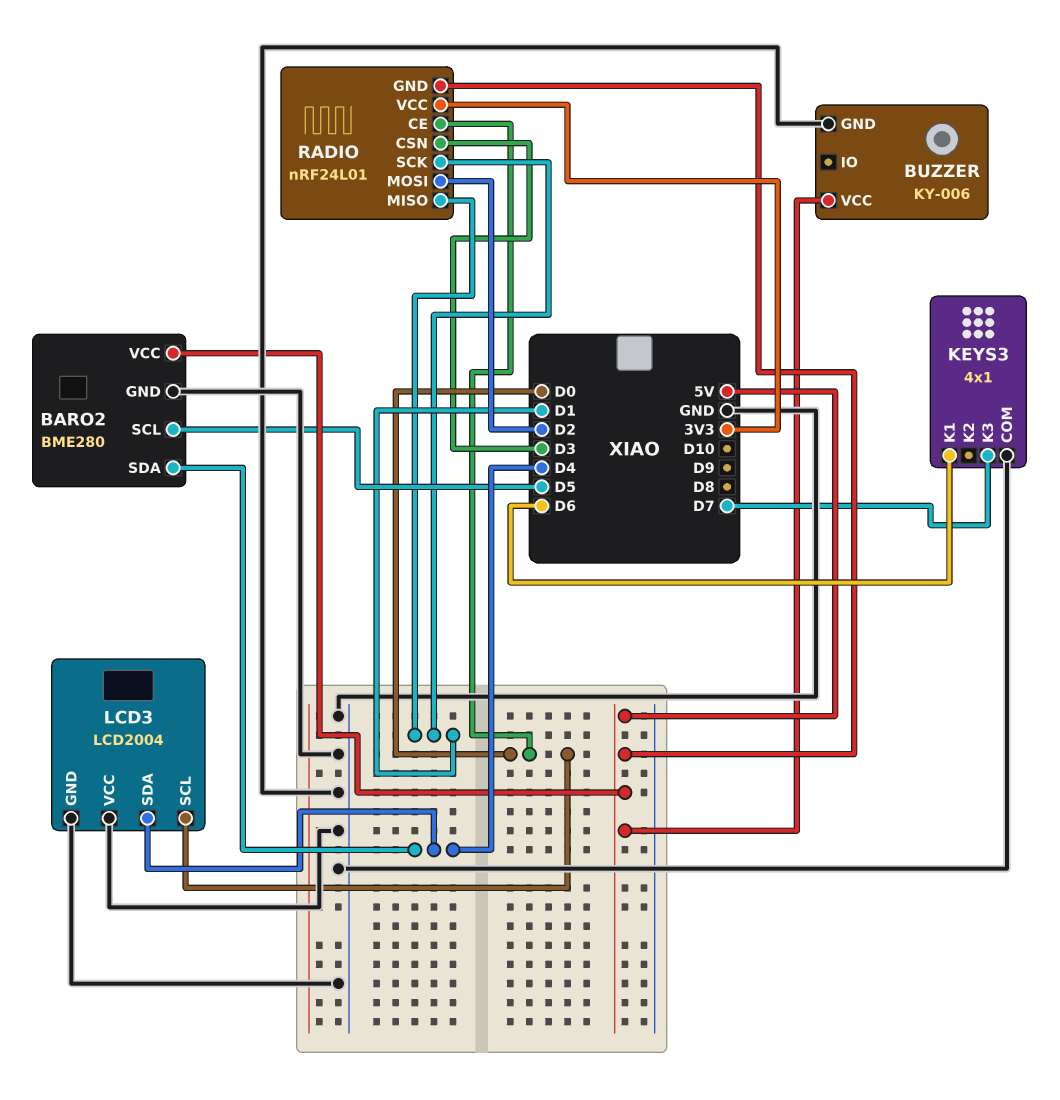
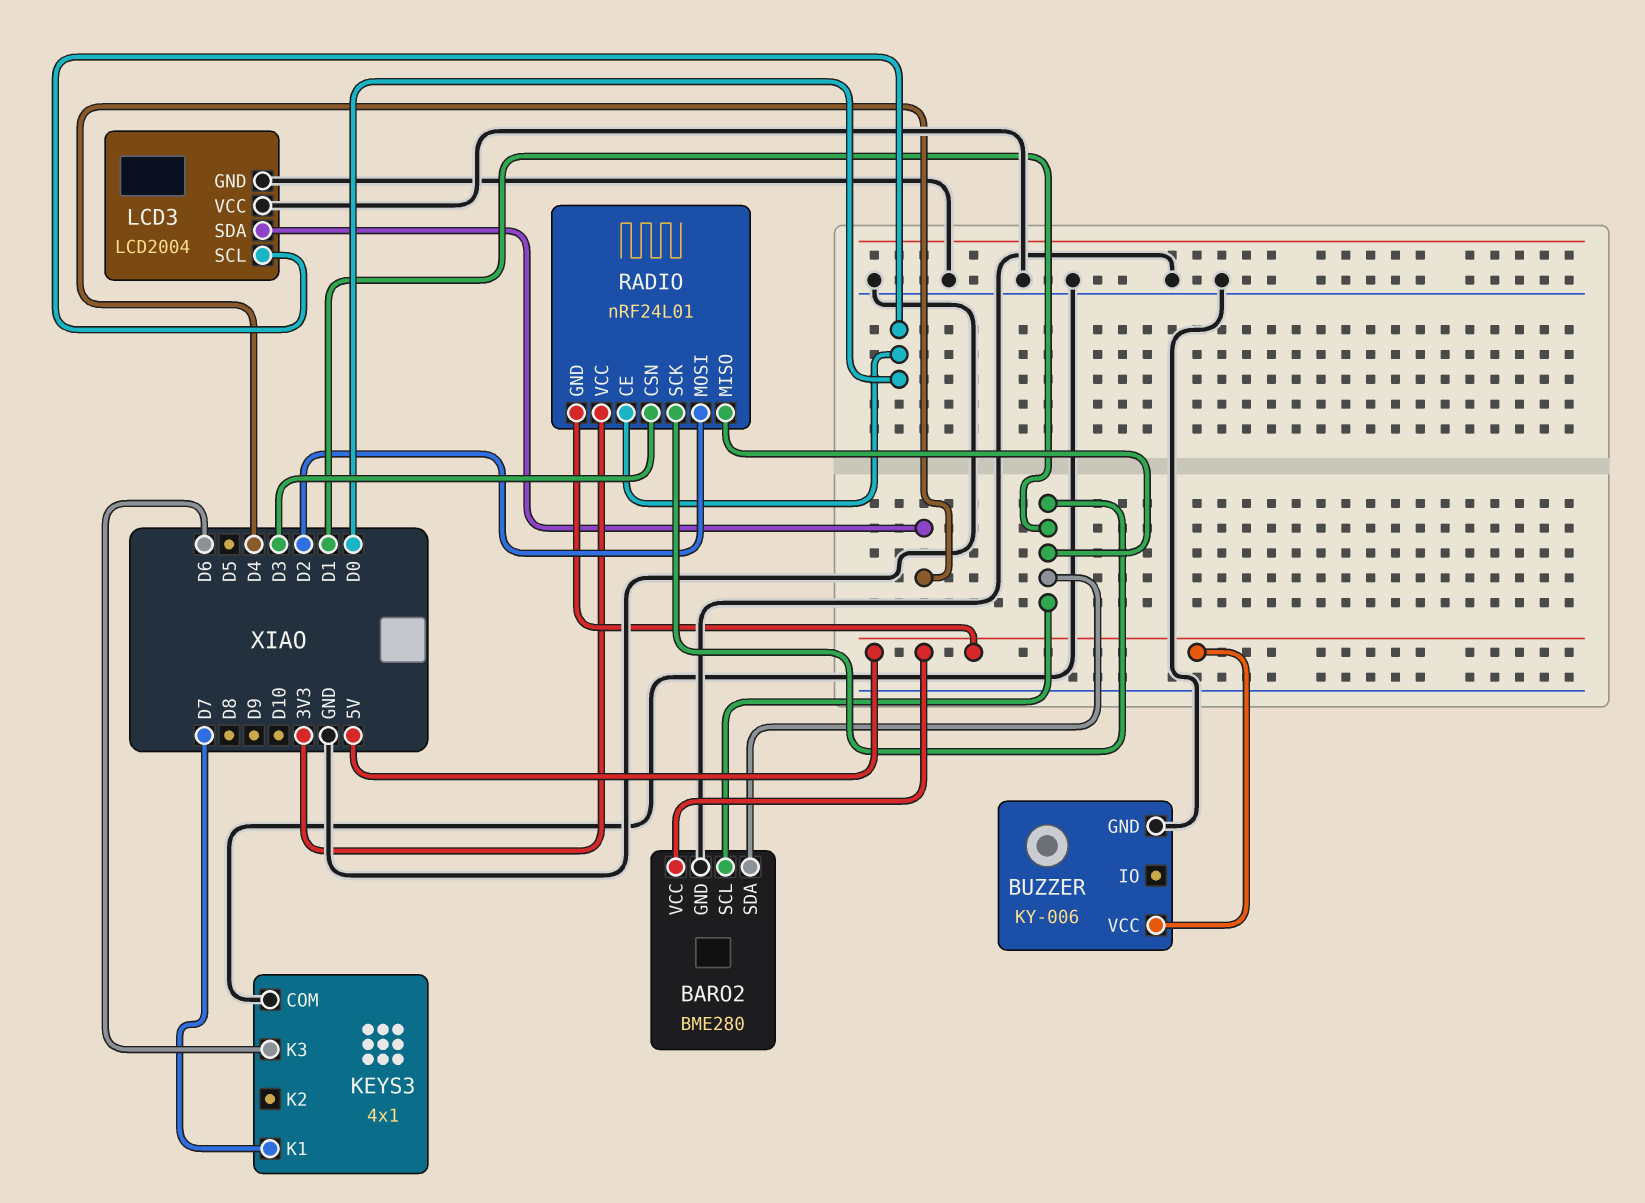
BARO2 pin SCL: D5 -> D1
BARO2 pin SDA: D4 -> D1
KEYS3 pin K1: D6 -> D7
KEYS3 pin K3: D7 -> D6

